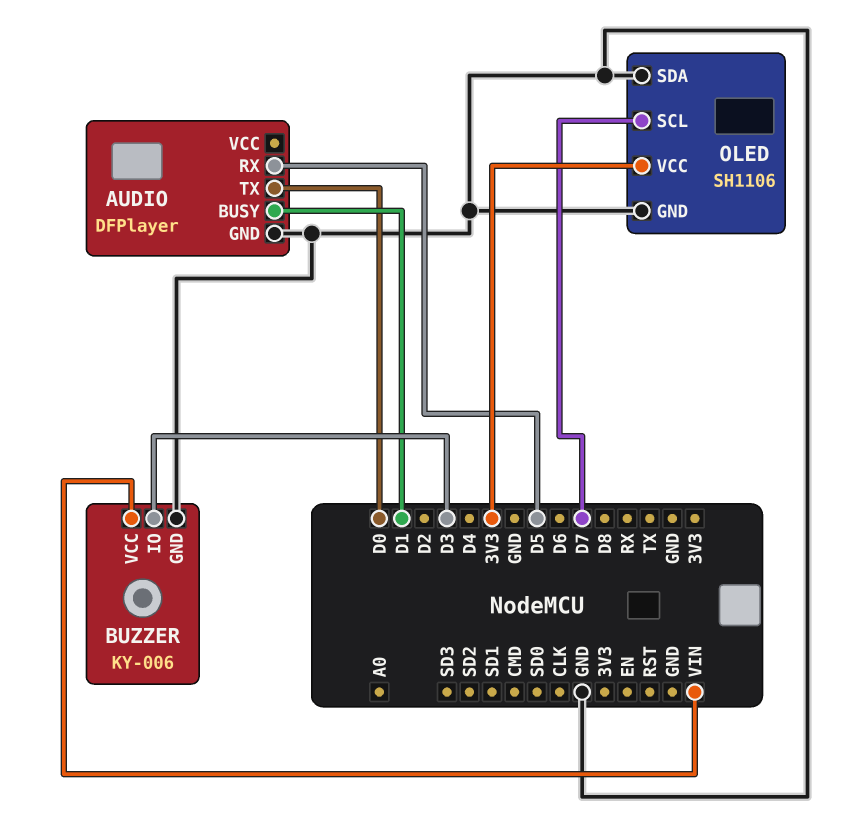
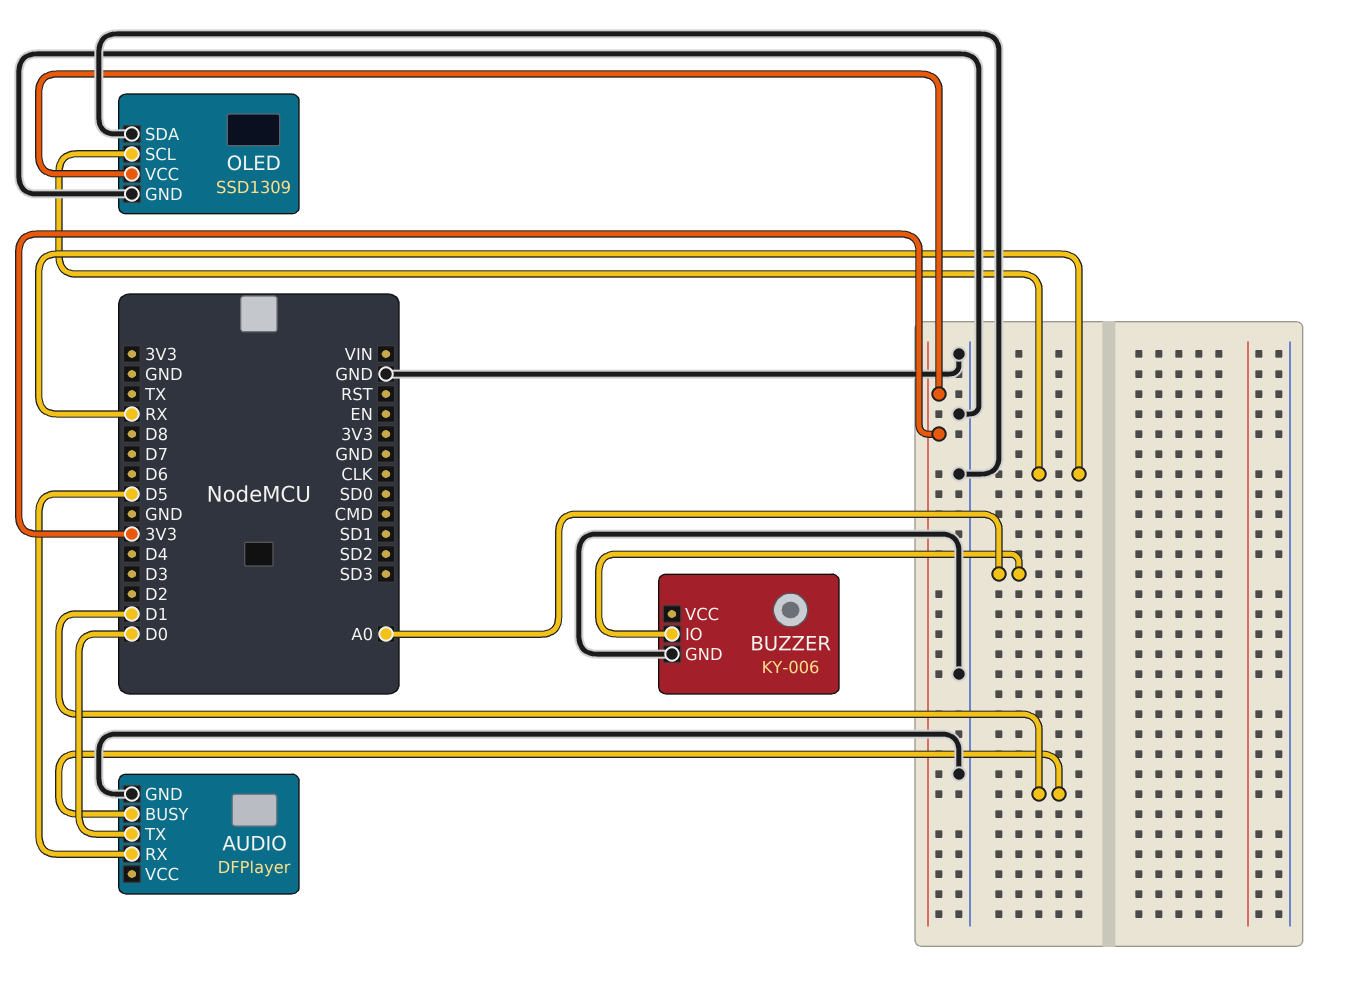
BUZZER pin IO: D3 -> A0
BUZZER pin VCC: VIN -> none
OLED: SH1106 -> SSD1309
OLED pin SCL: D7 -> RX

